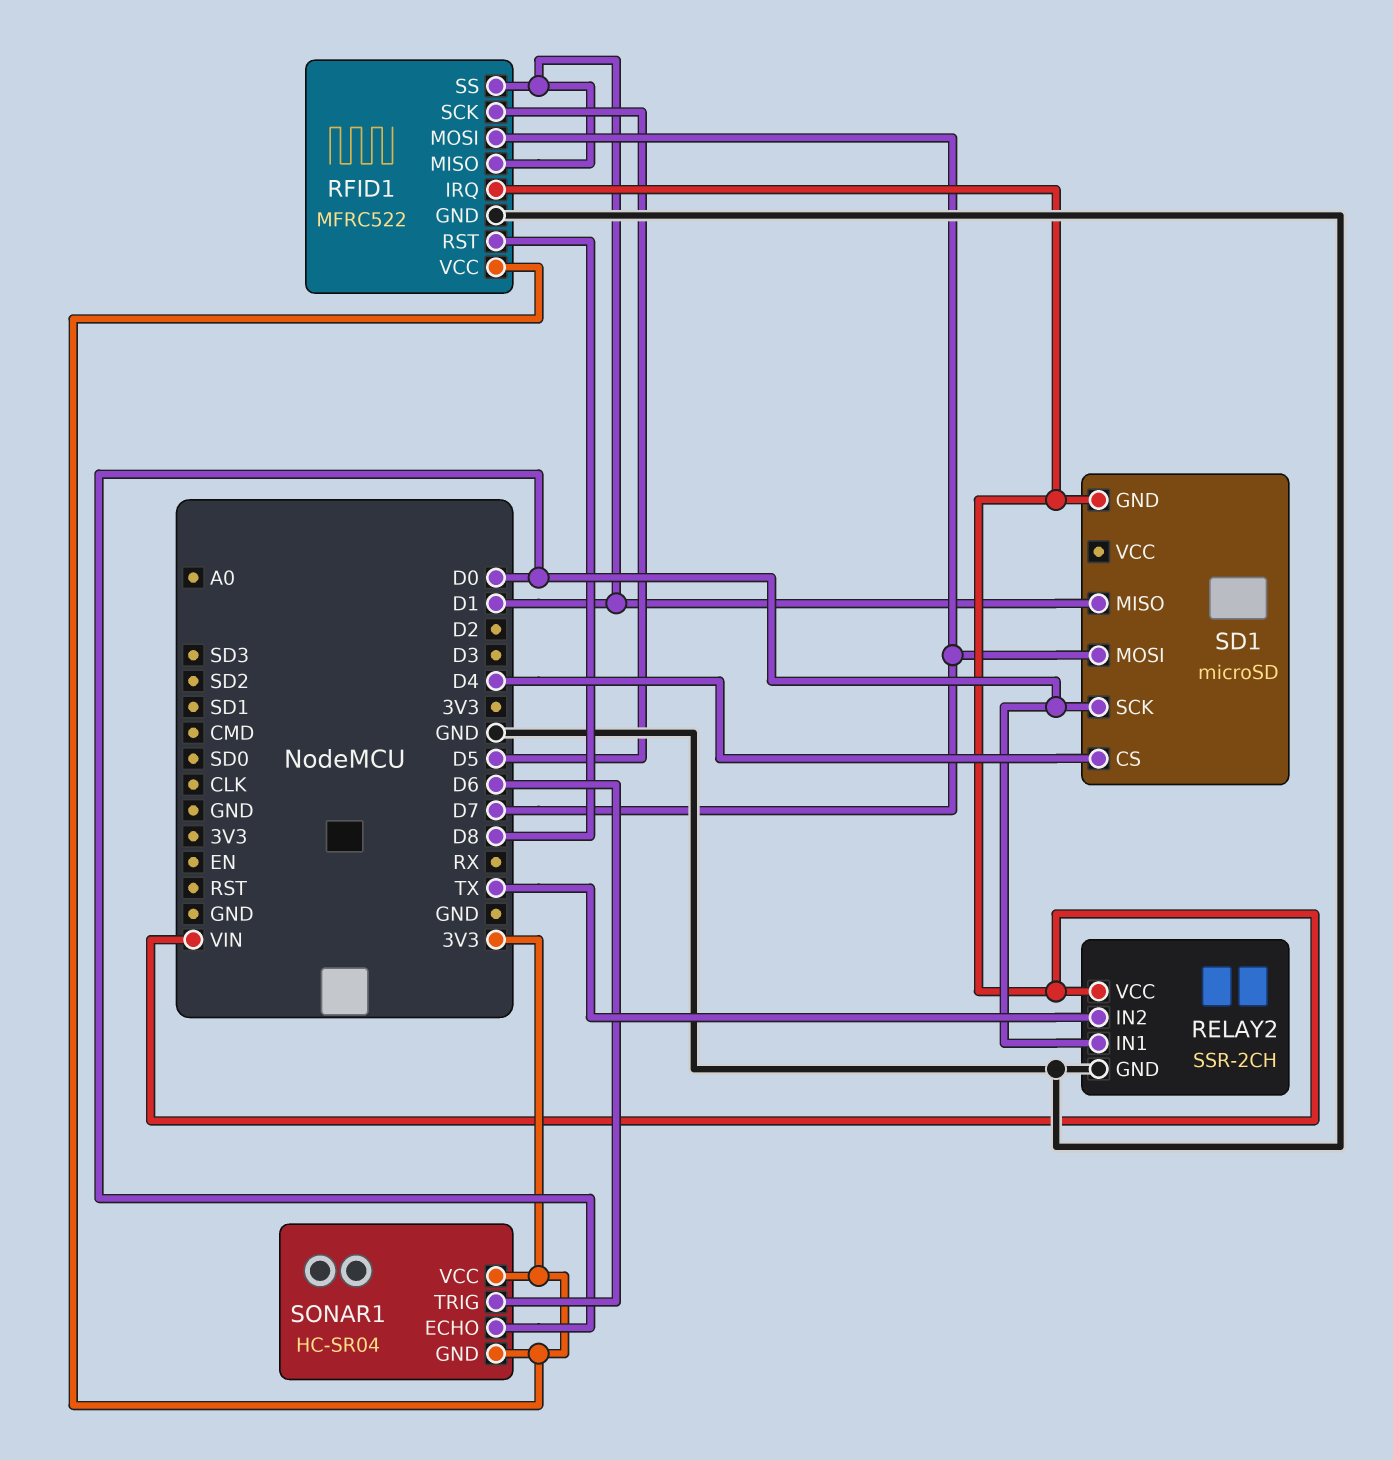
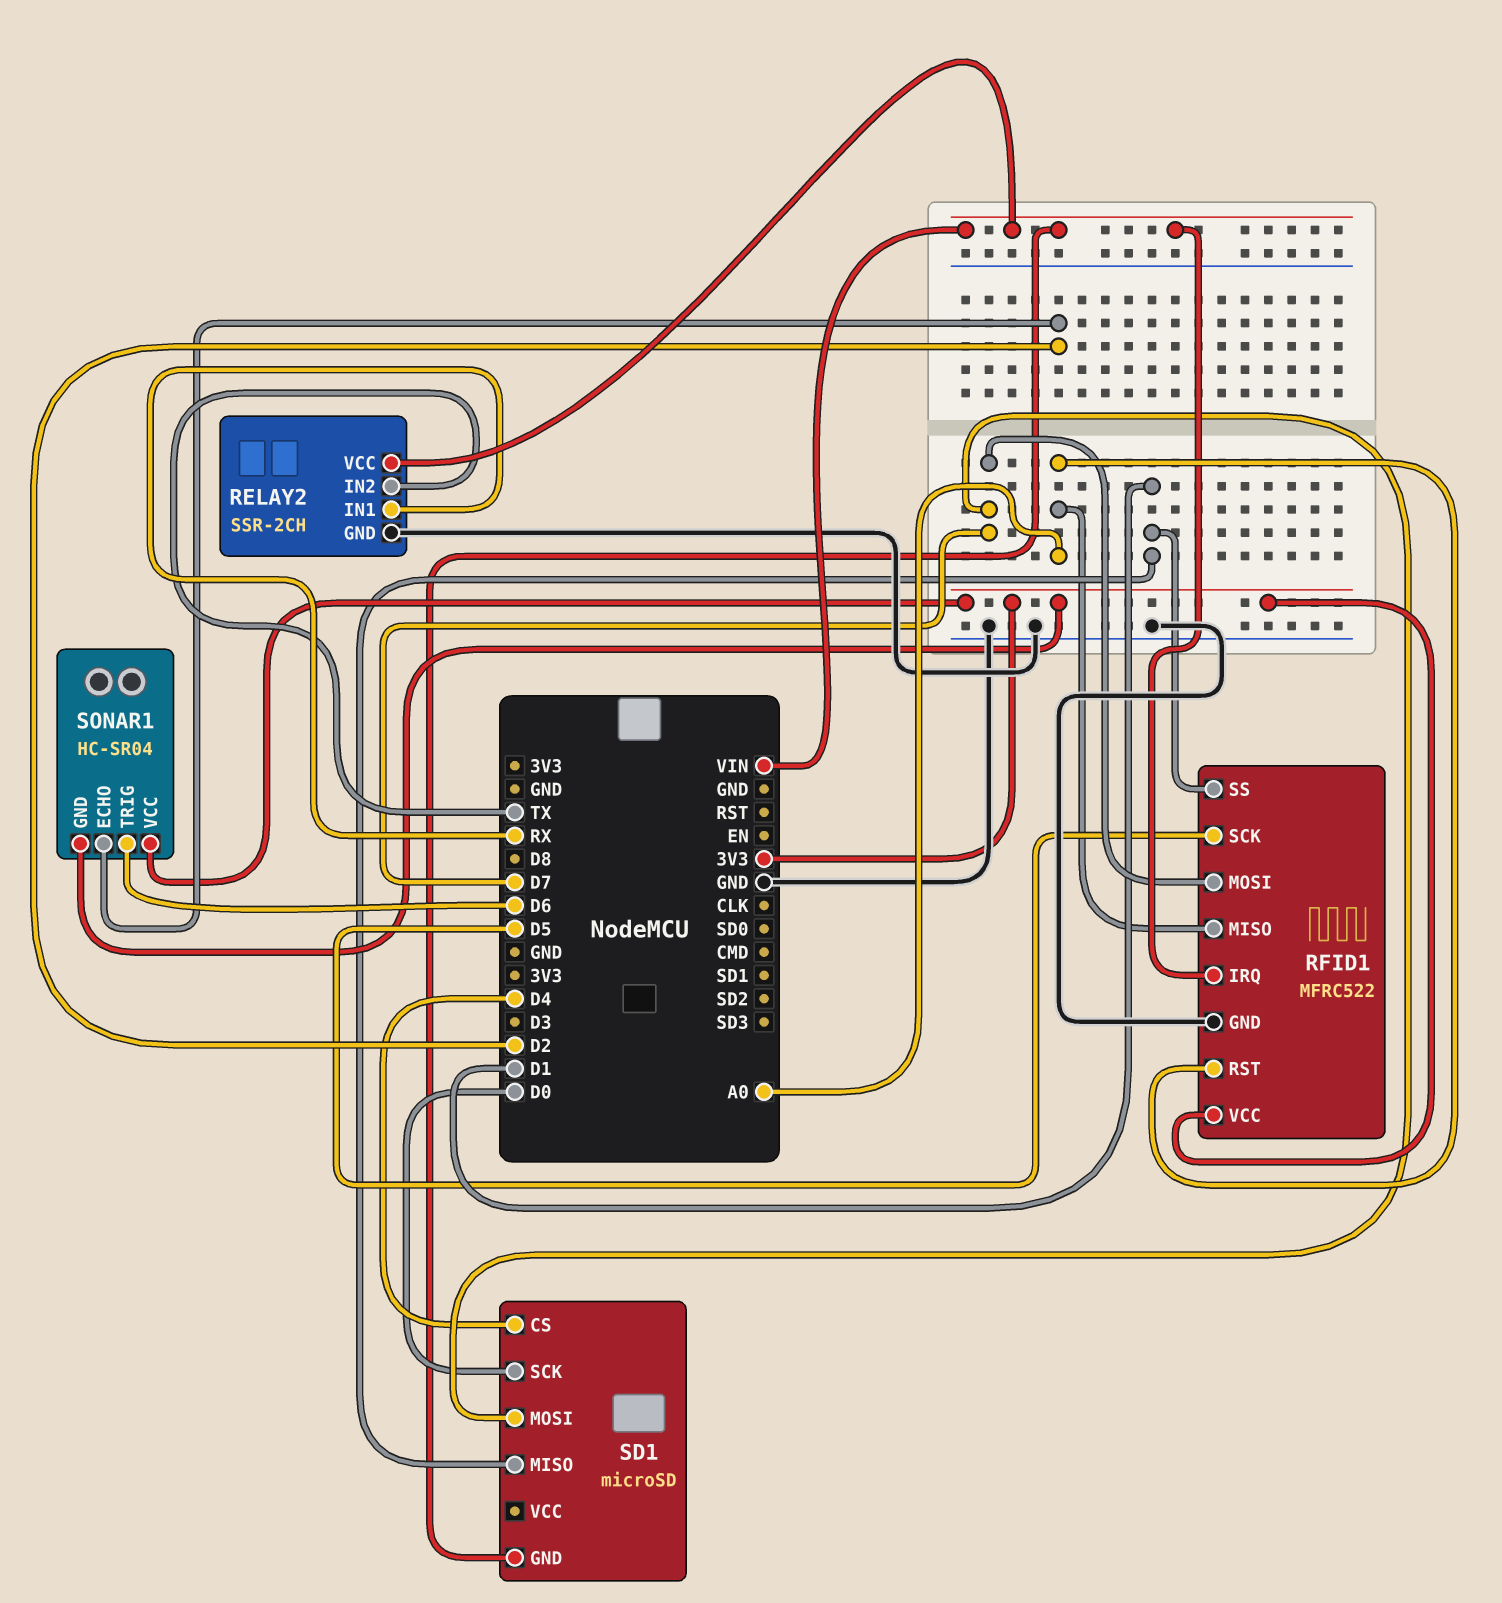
RELAY2 pin IN1: D0 -> RX
RFID1 pin MISO: D1 -> A0
RFID1 pin RST: D8 -> A0
SONAR1 pin ECHO: D0 -> D2

